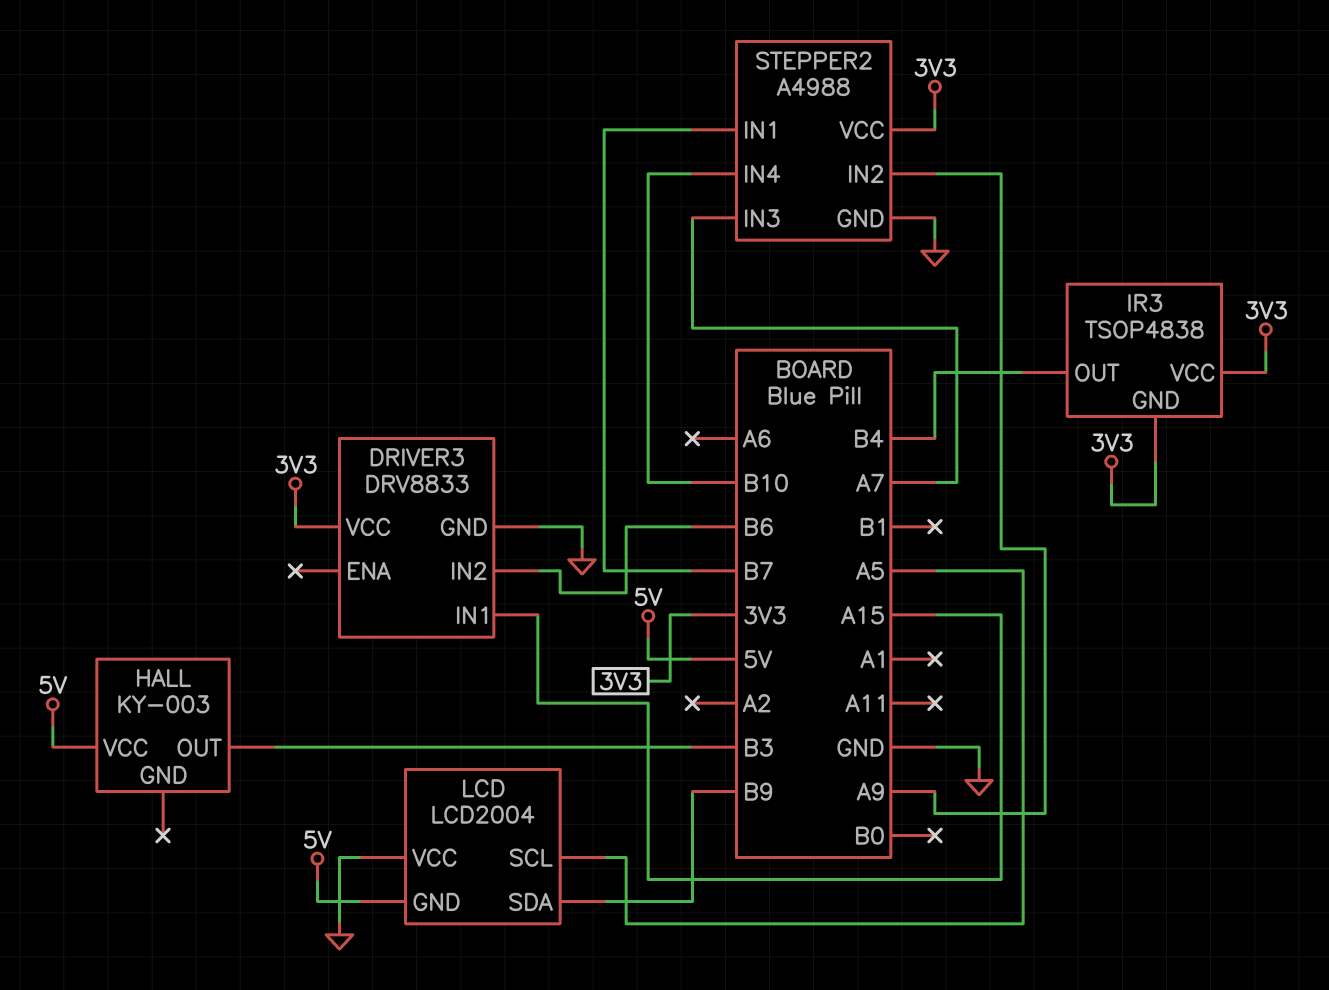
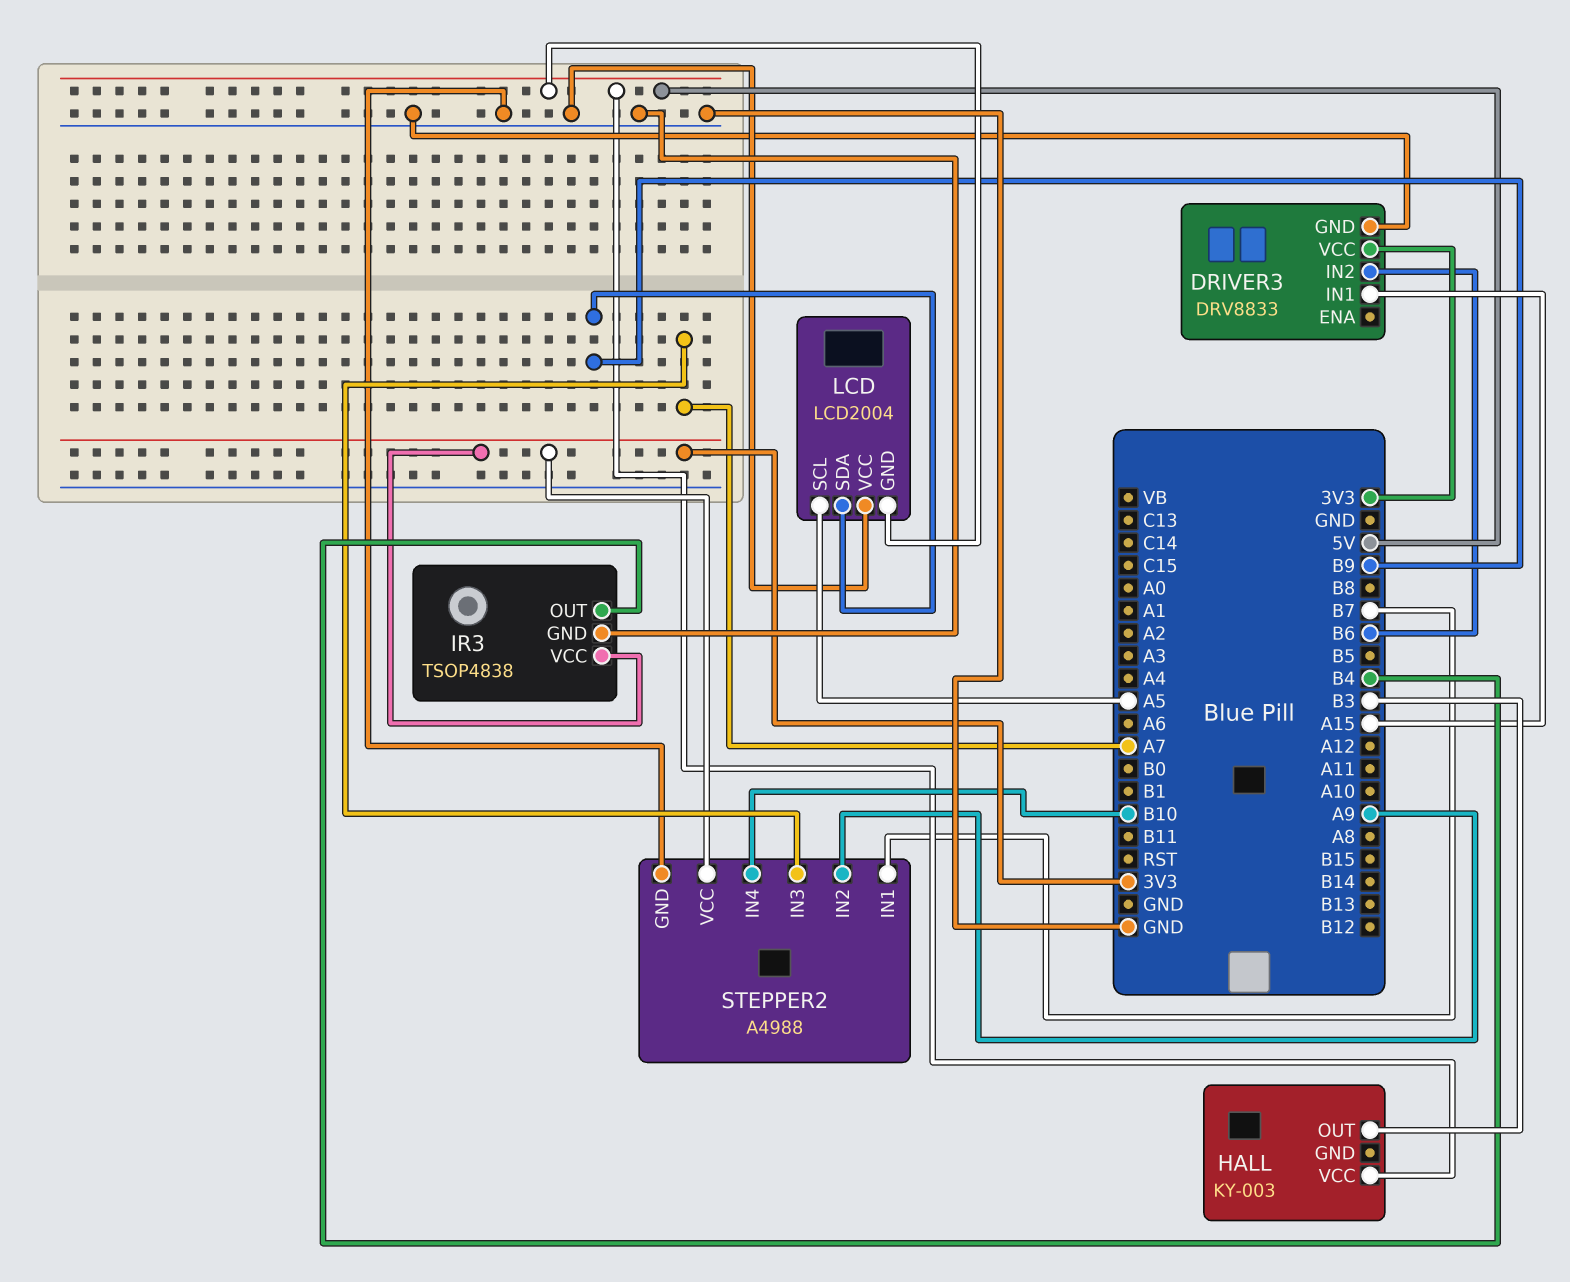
IR3 pin GND: 3V3 -> GND

